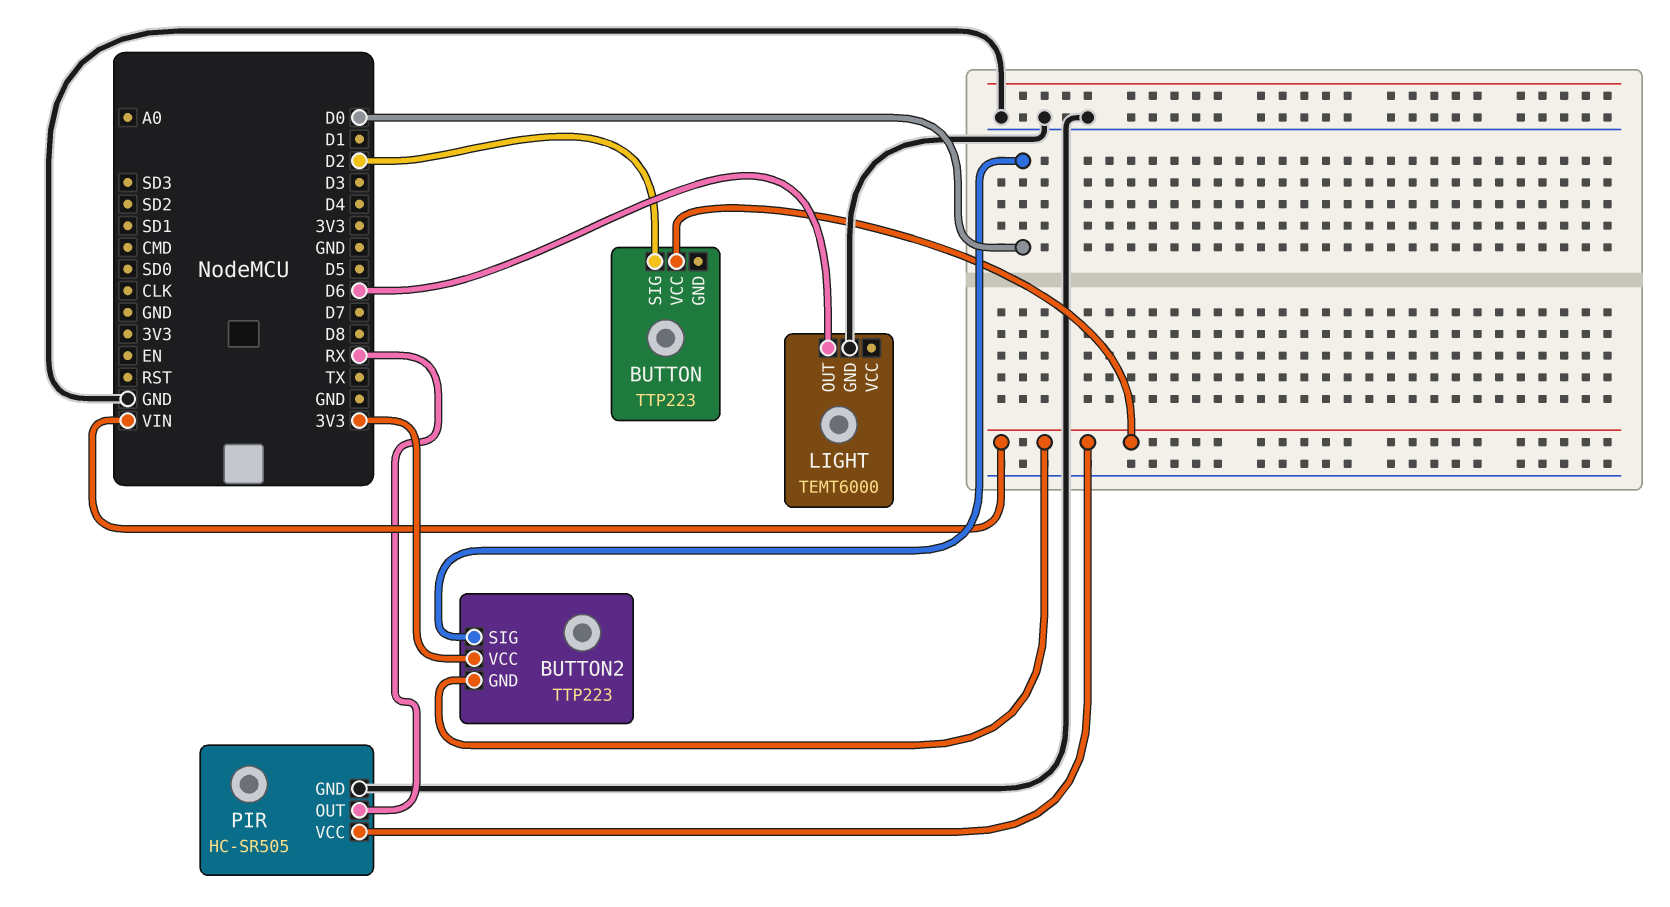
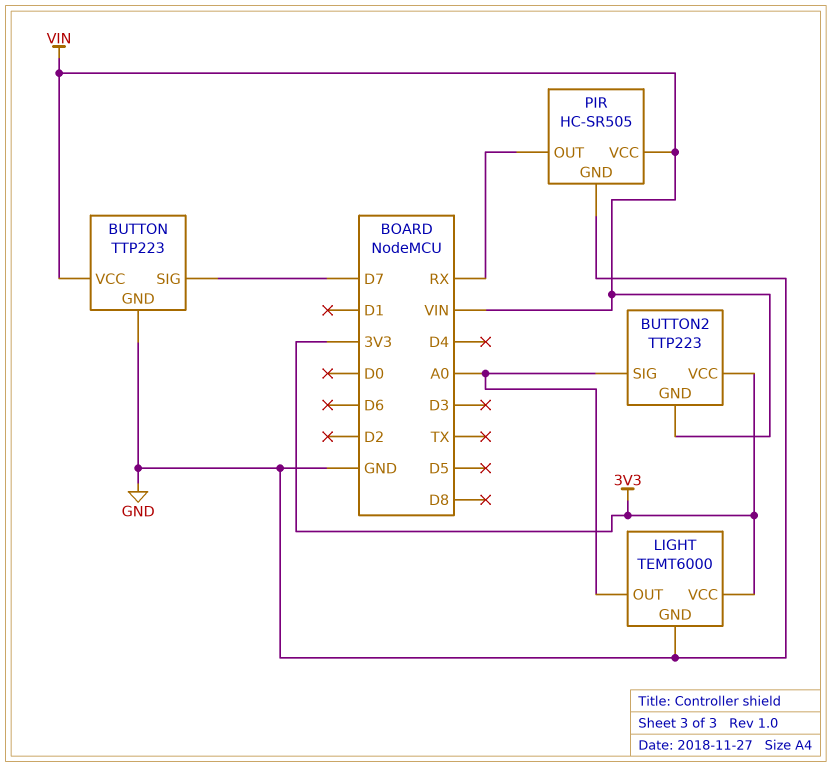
BUTTON pin GND: none -> GND
BUTTON pin SIG: D2 -> D7
BUTTON2 pin SIG: D0 -> A0
LIGHT pin OUT: D6 -> A0
LIGHT pin VCC: none -> 3V3

